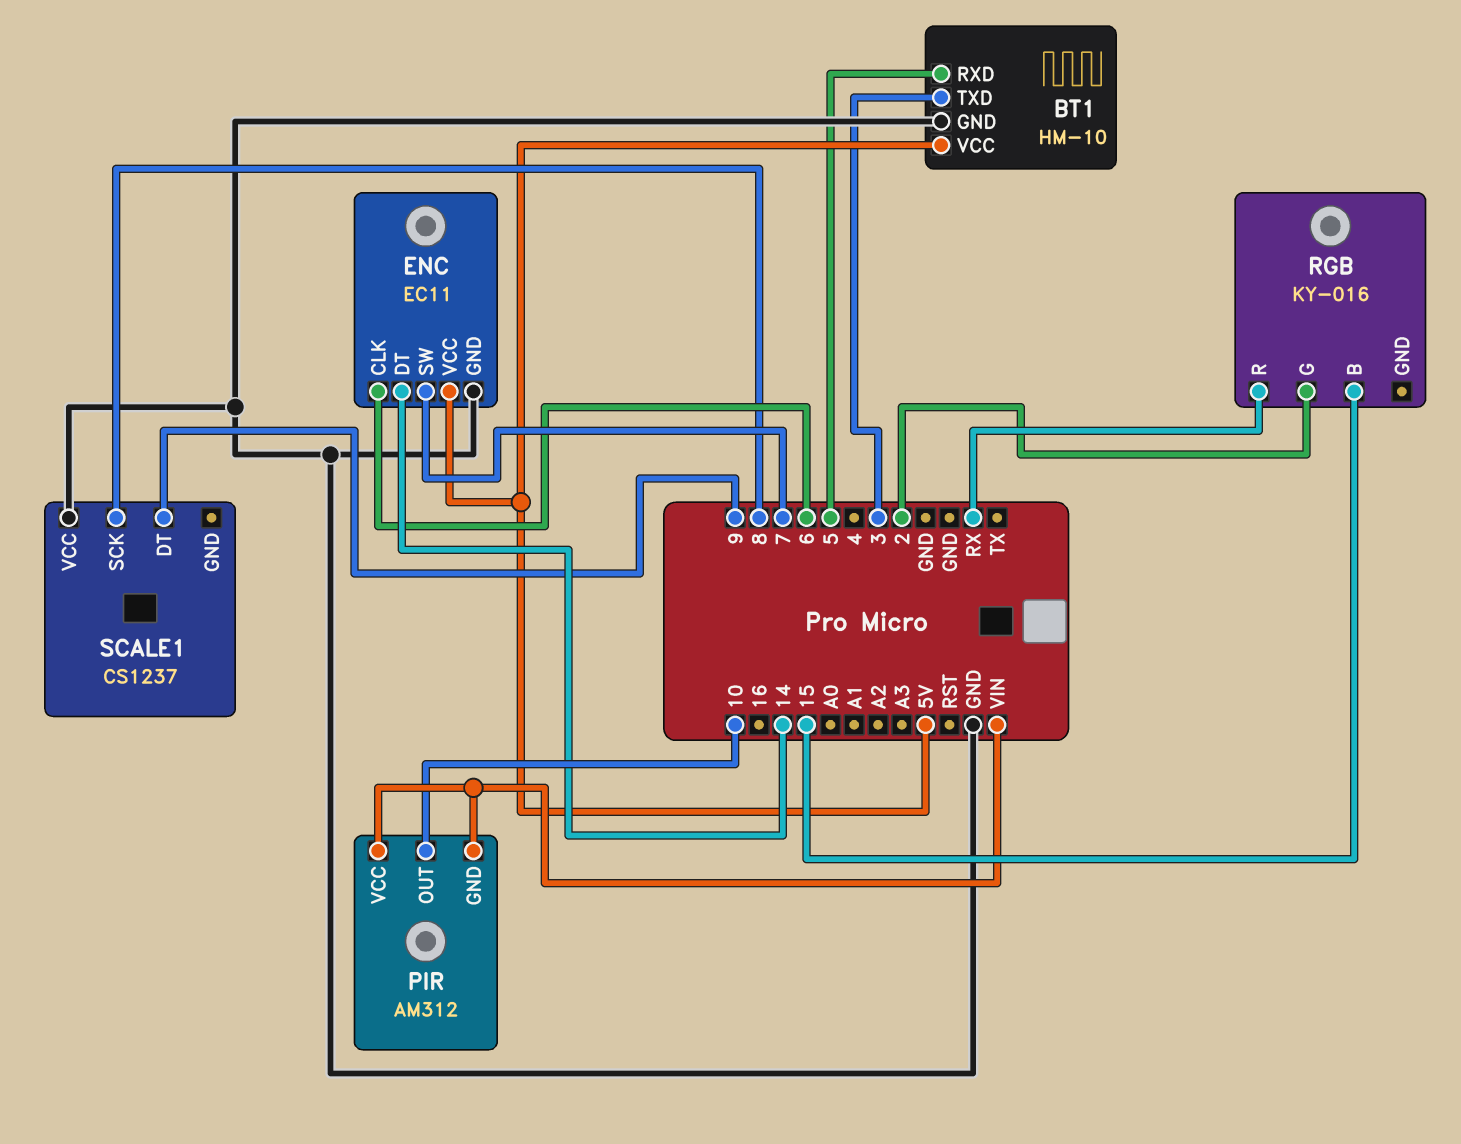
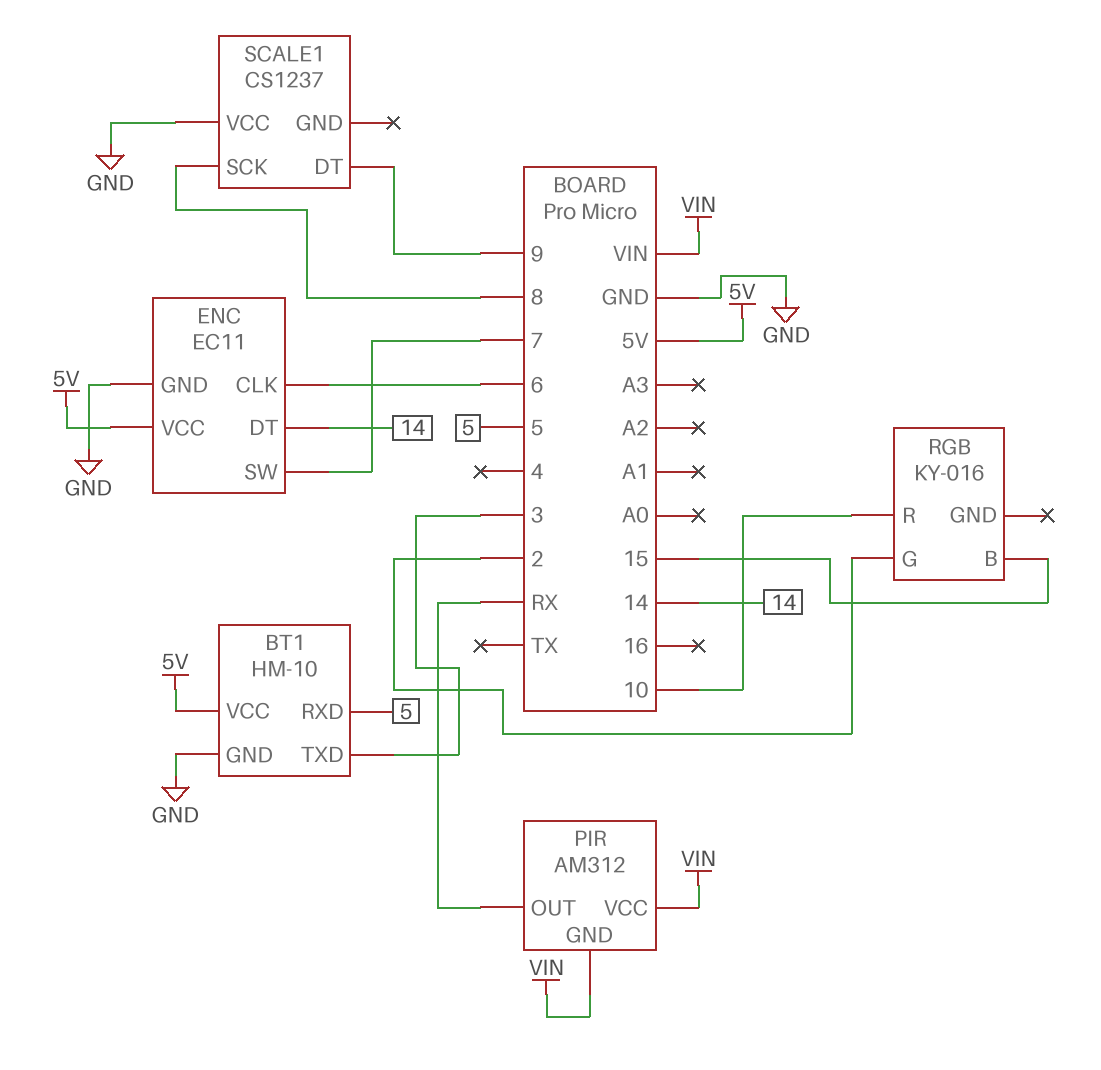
PIR pin OUT: 10 -> RX
RGB pin R: RX -> 10

